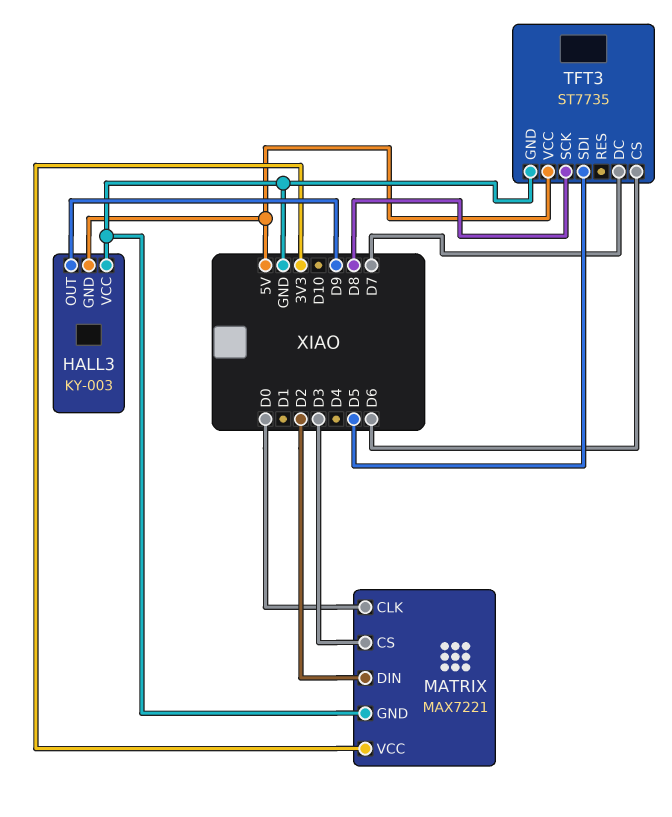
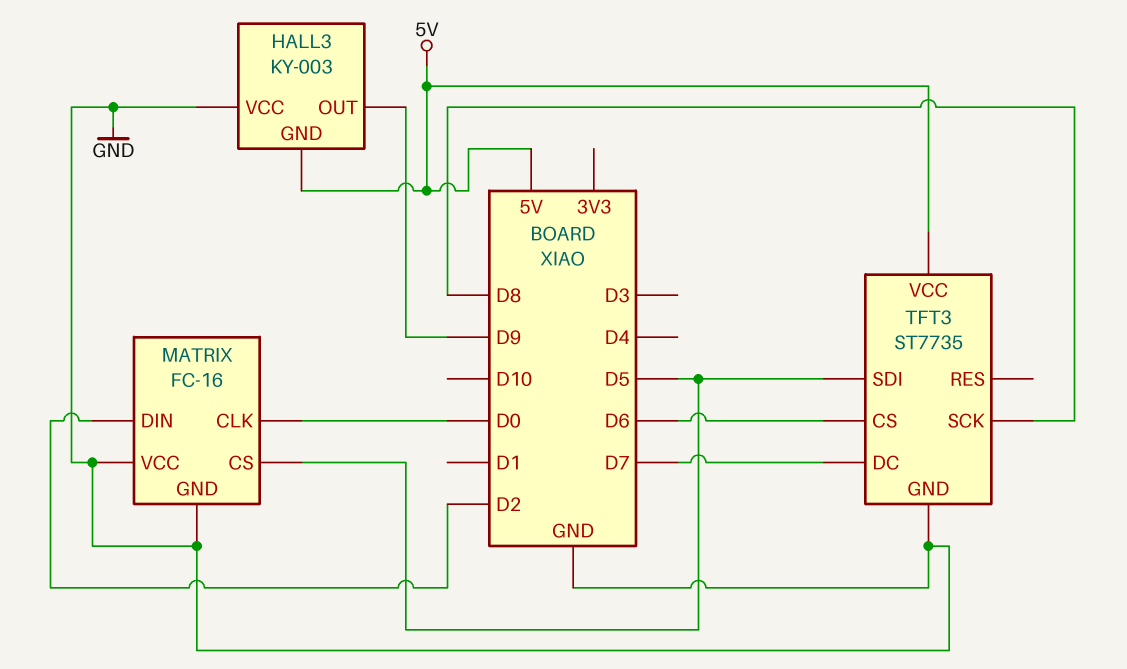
MATRIX: MAX7221 -> FC-16
MATRIX pin CS: D3 -> D5
MATRIX pin VCC: 3V3 -> GND

